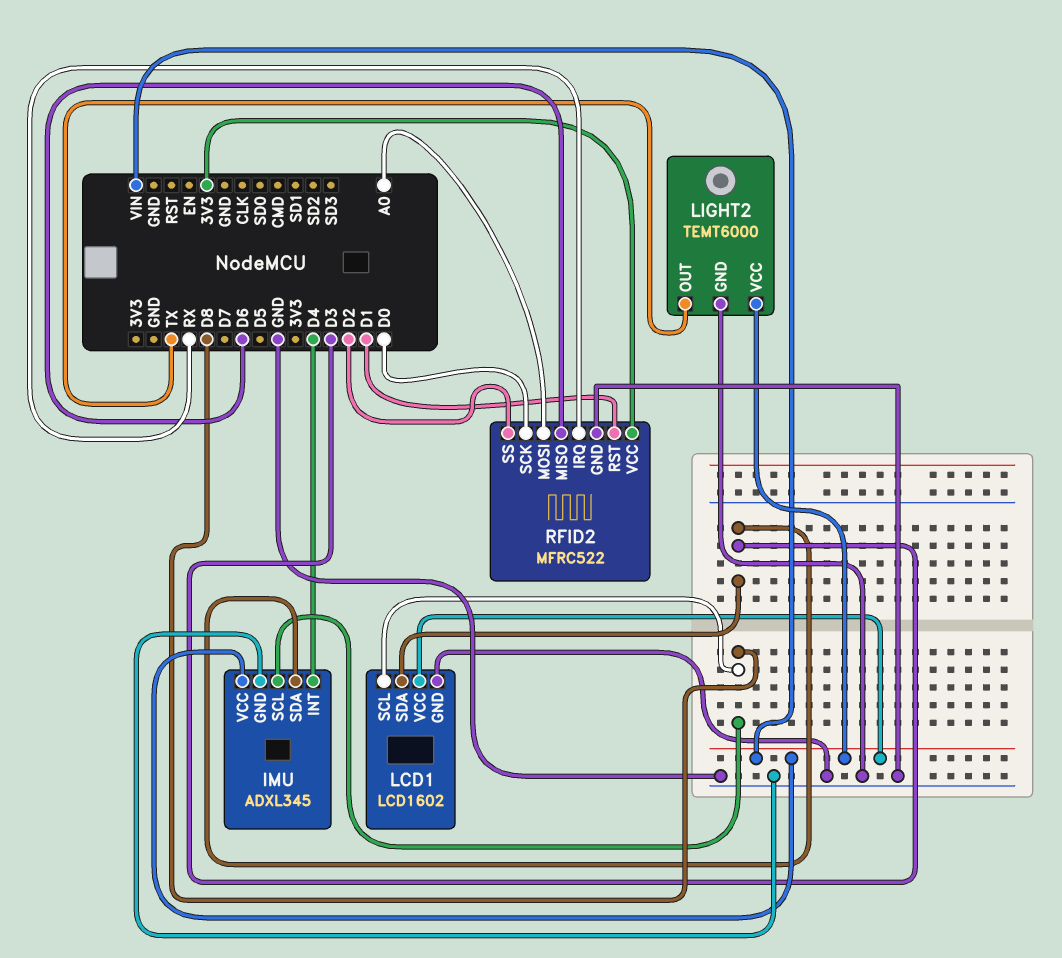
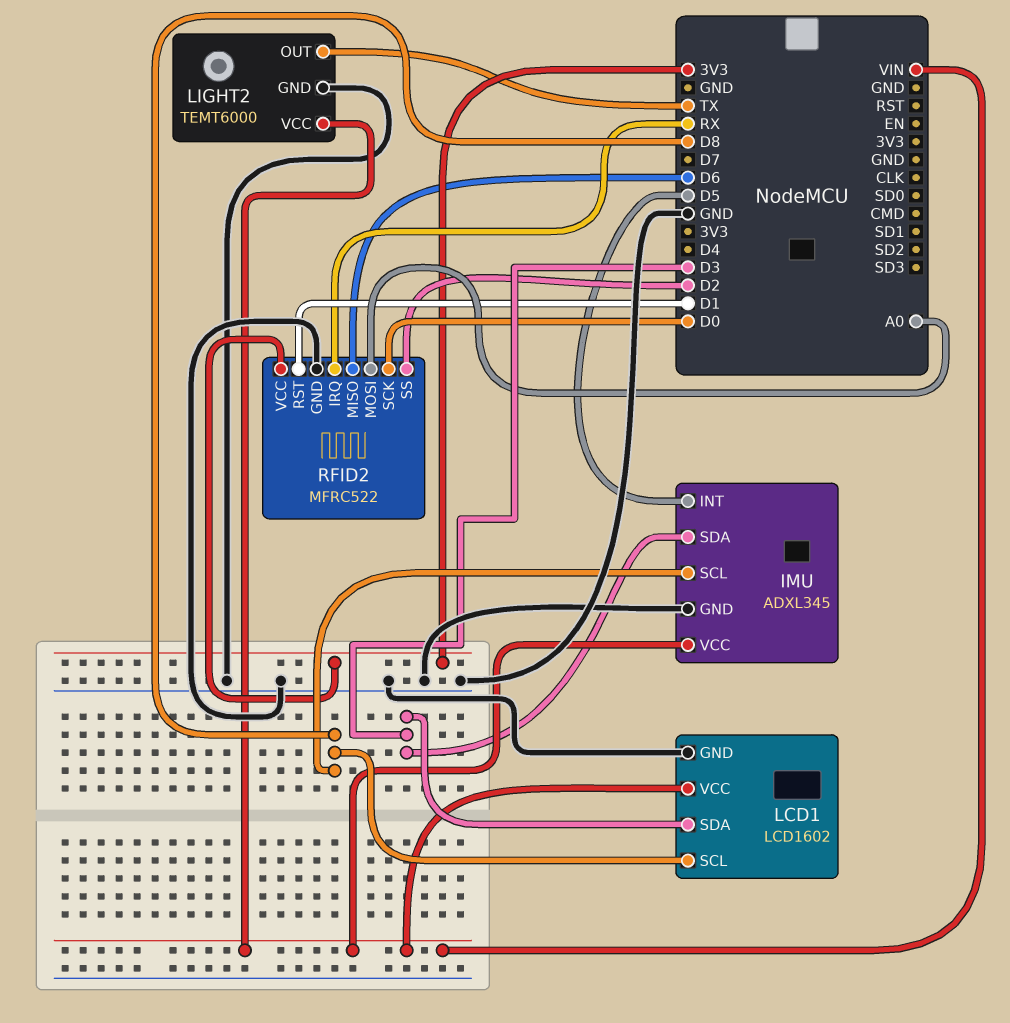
IMU pin INT: D4 -> D5

